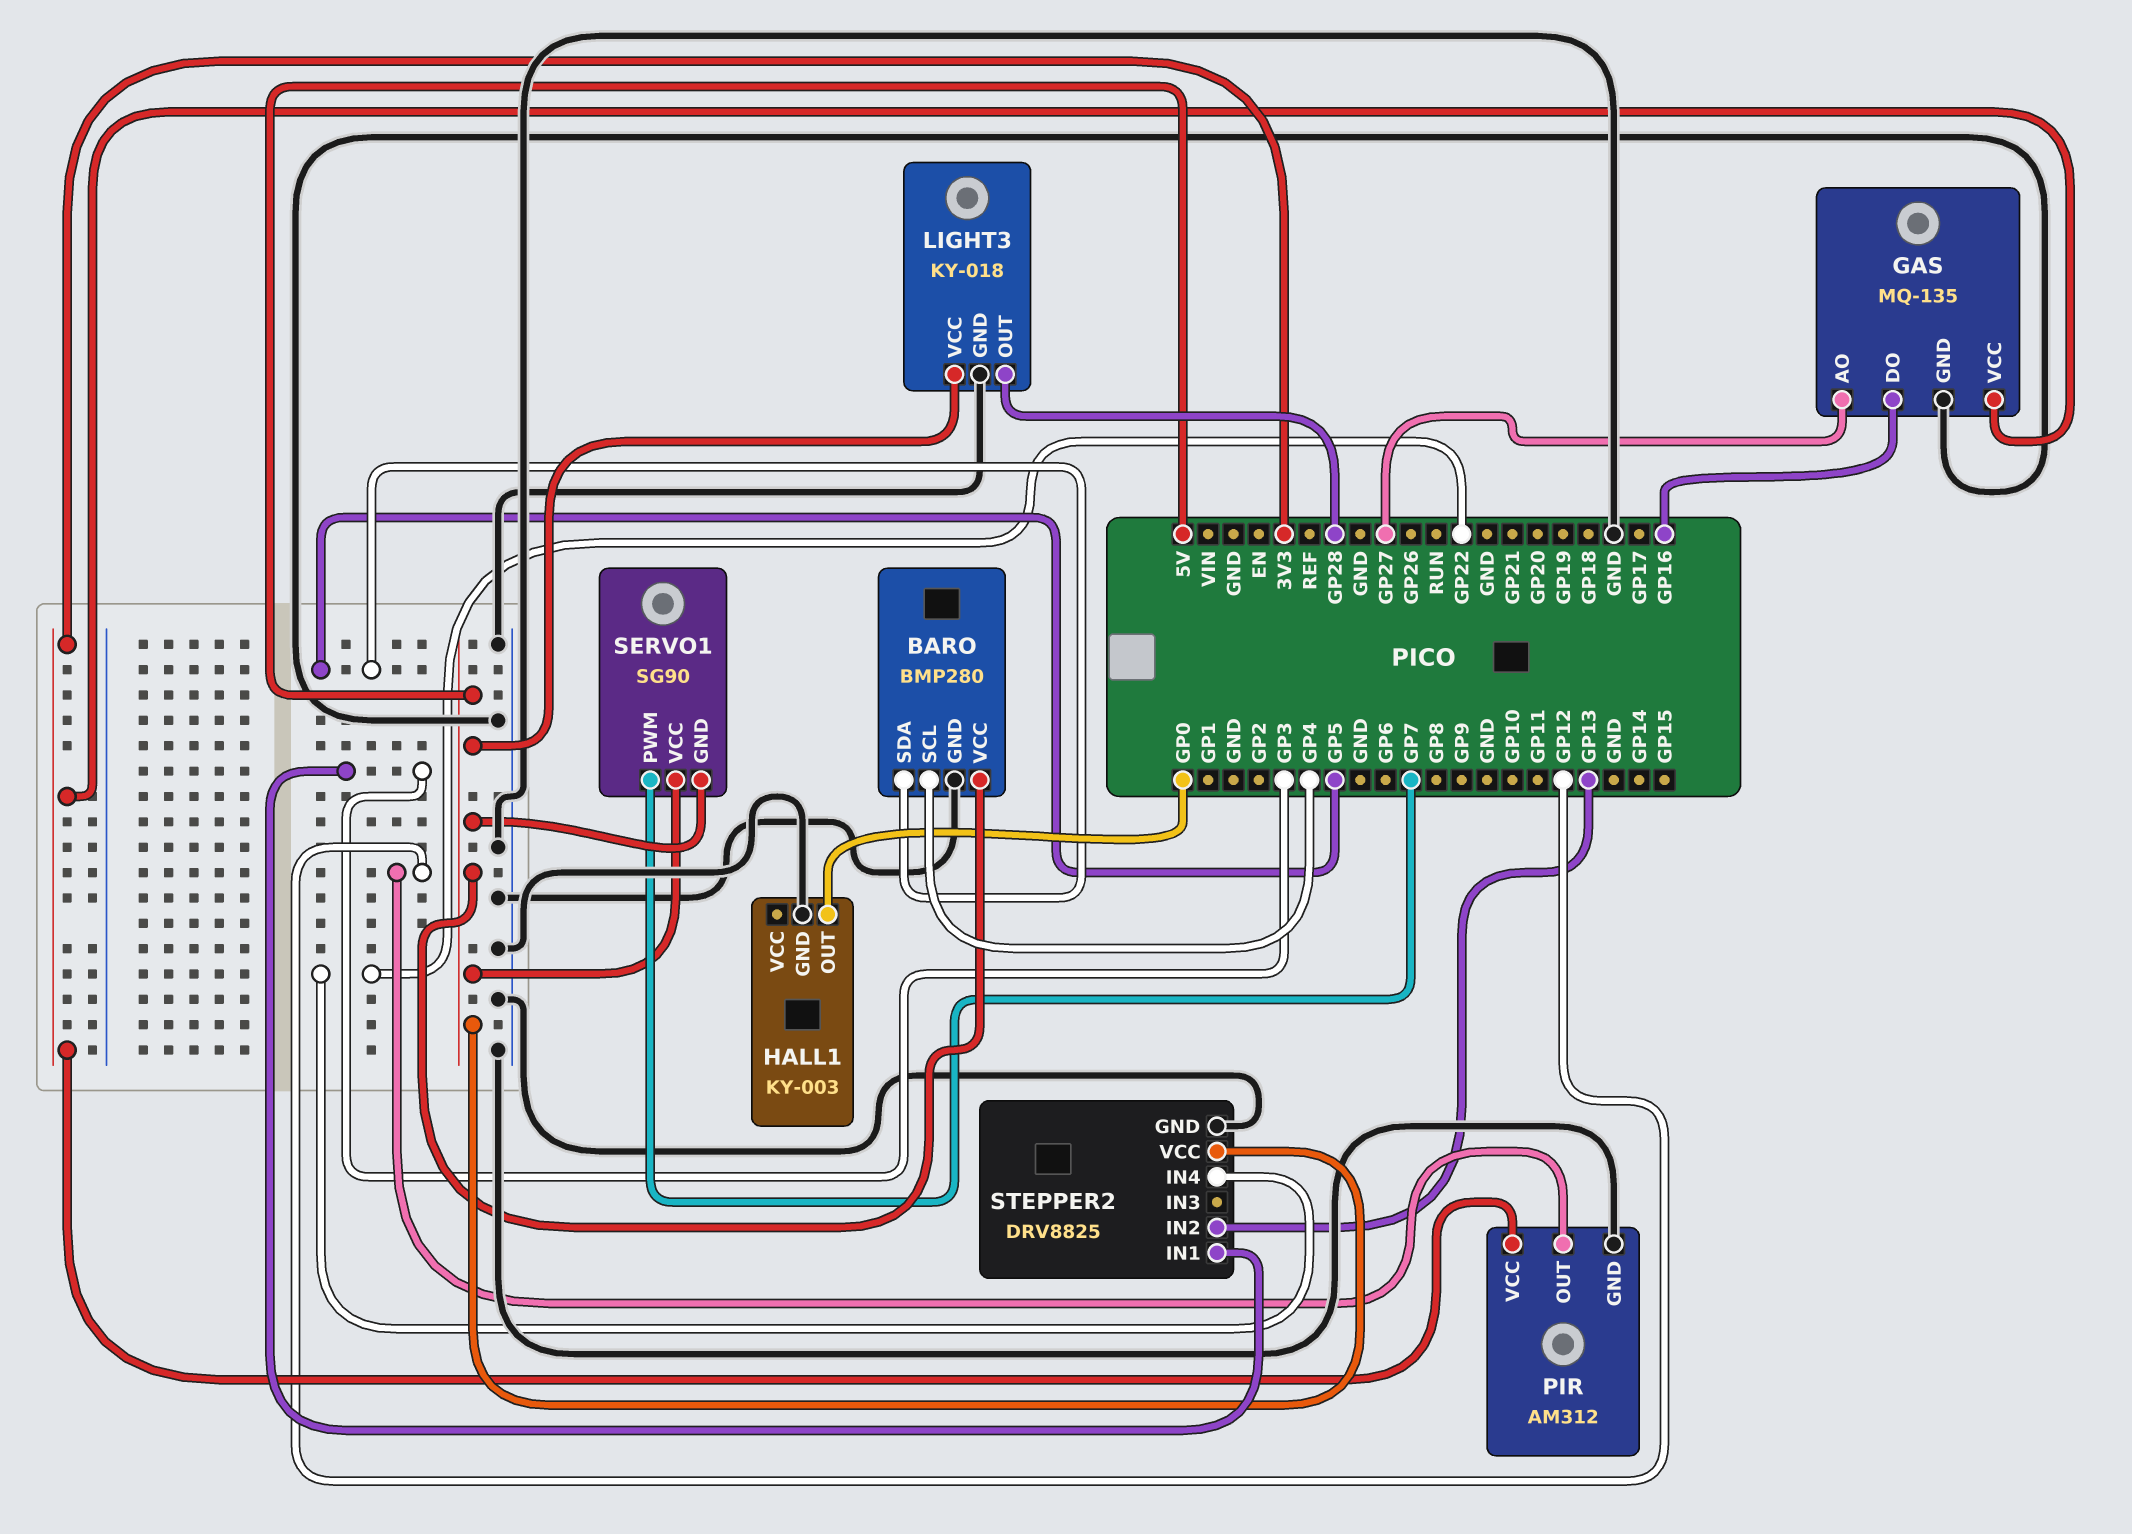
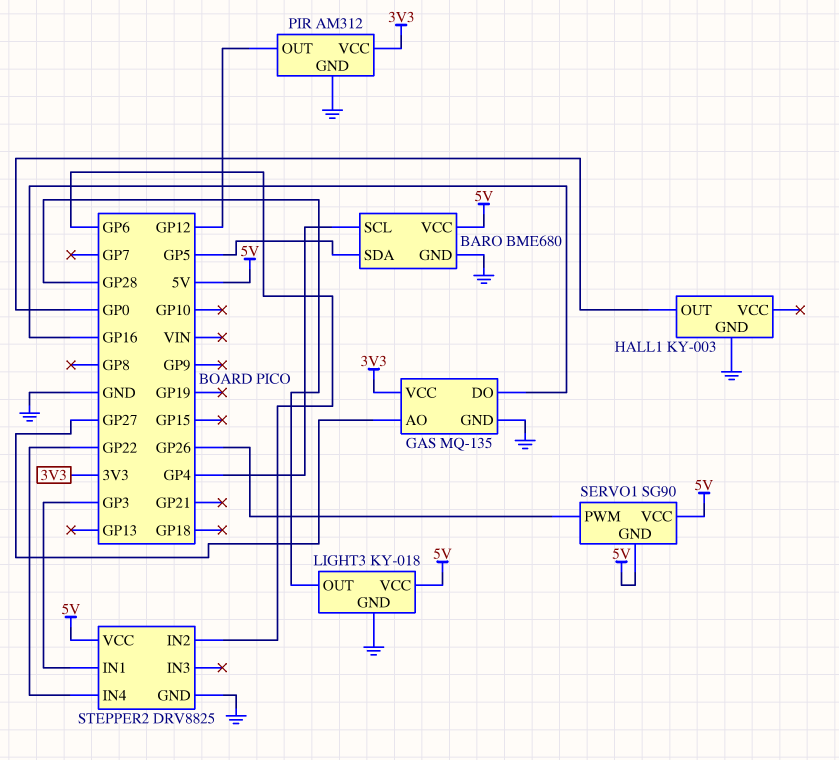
BARO: BMP280 -> BME680
SERVO1 pin PWM: GP7 -> GP26
STEPPER2 pin IN2: GP13 -> GP6

